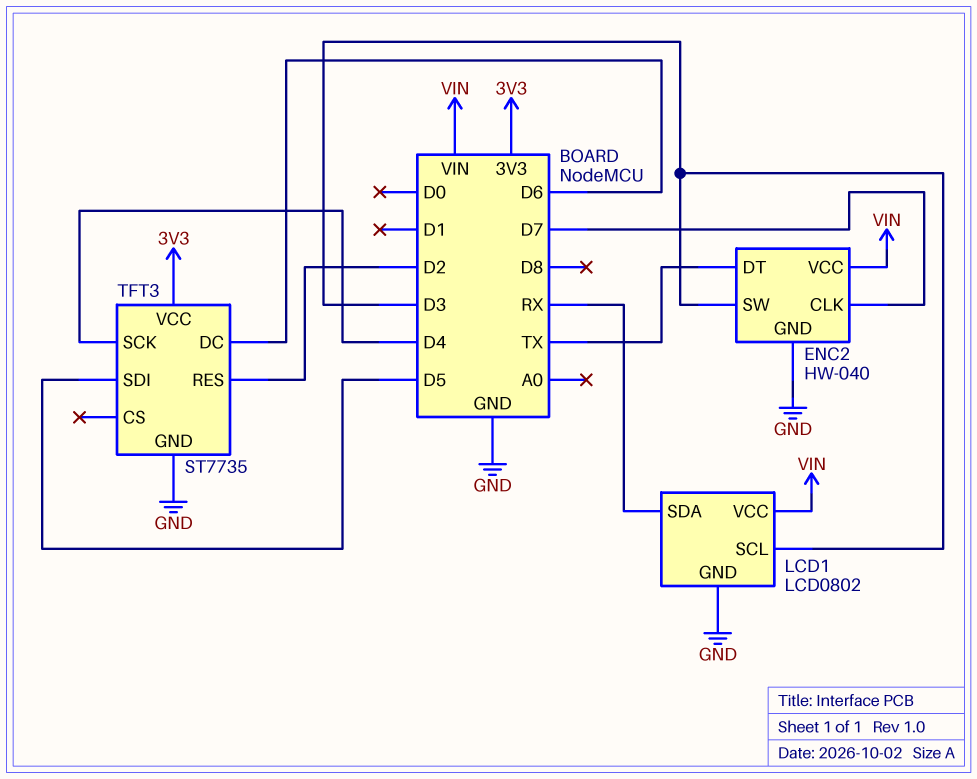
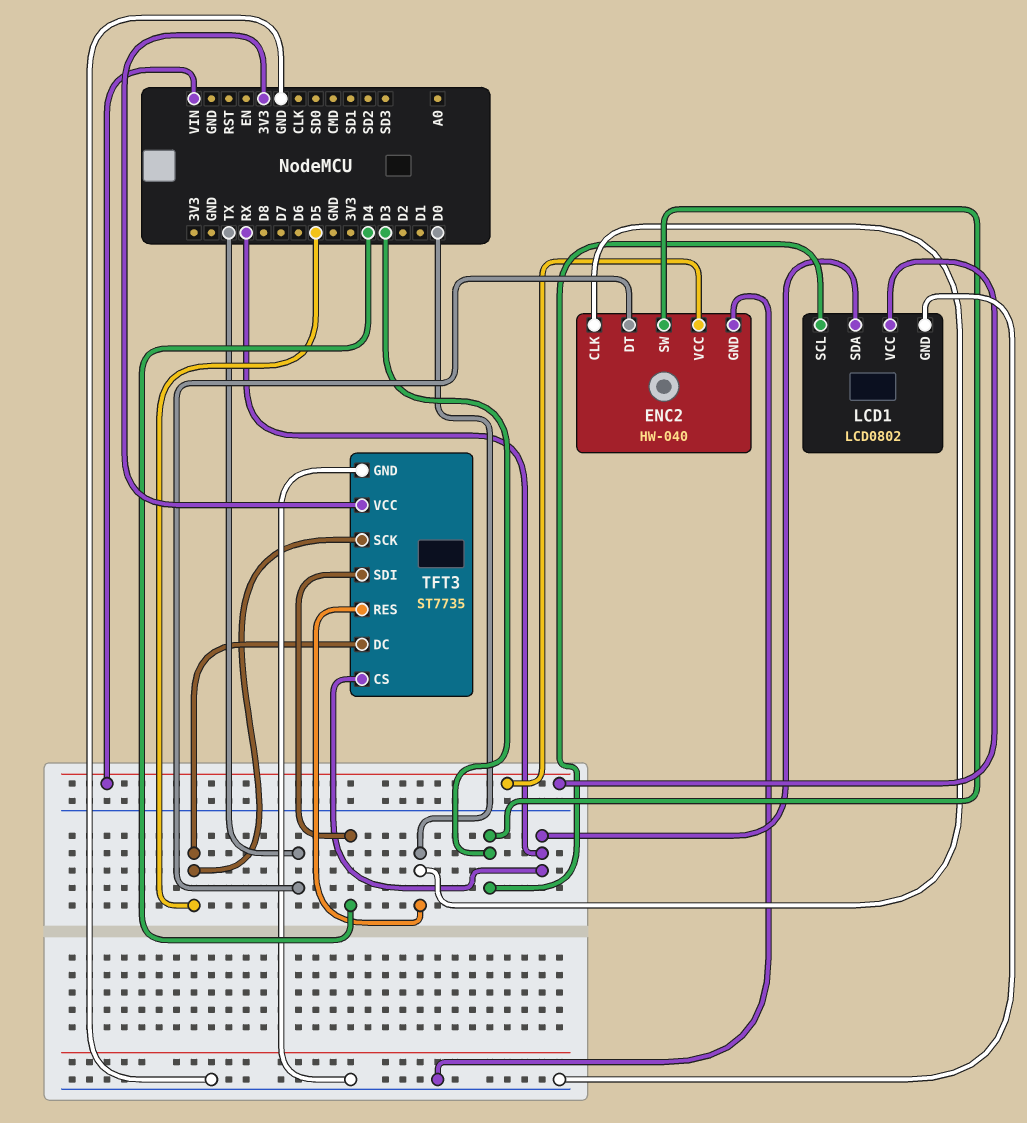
ENC2 pin CLK: D7 -> D0
TFT3 pin CS: none -> RX
TFT3 pin DC: D6 -> D5
TFT3 pin RES: D2 -> D0
TFT3 pin SCK: D4 -> D5
TFT3 pin SDI: D5 -> D4

